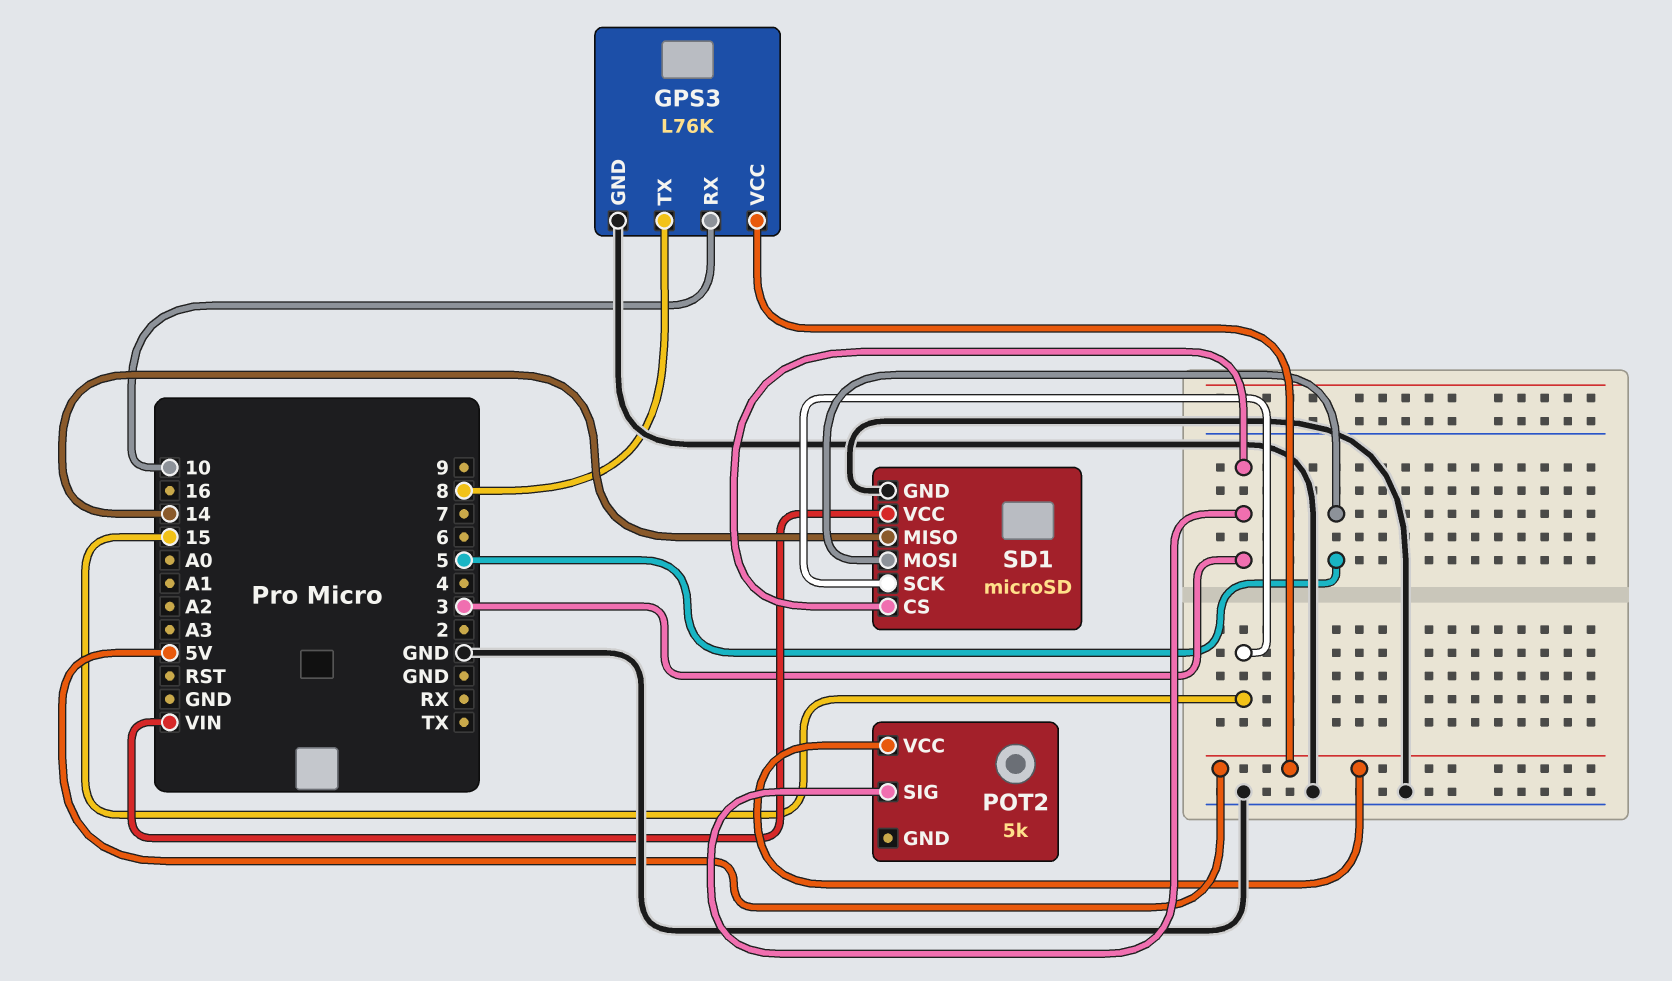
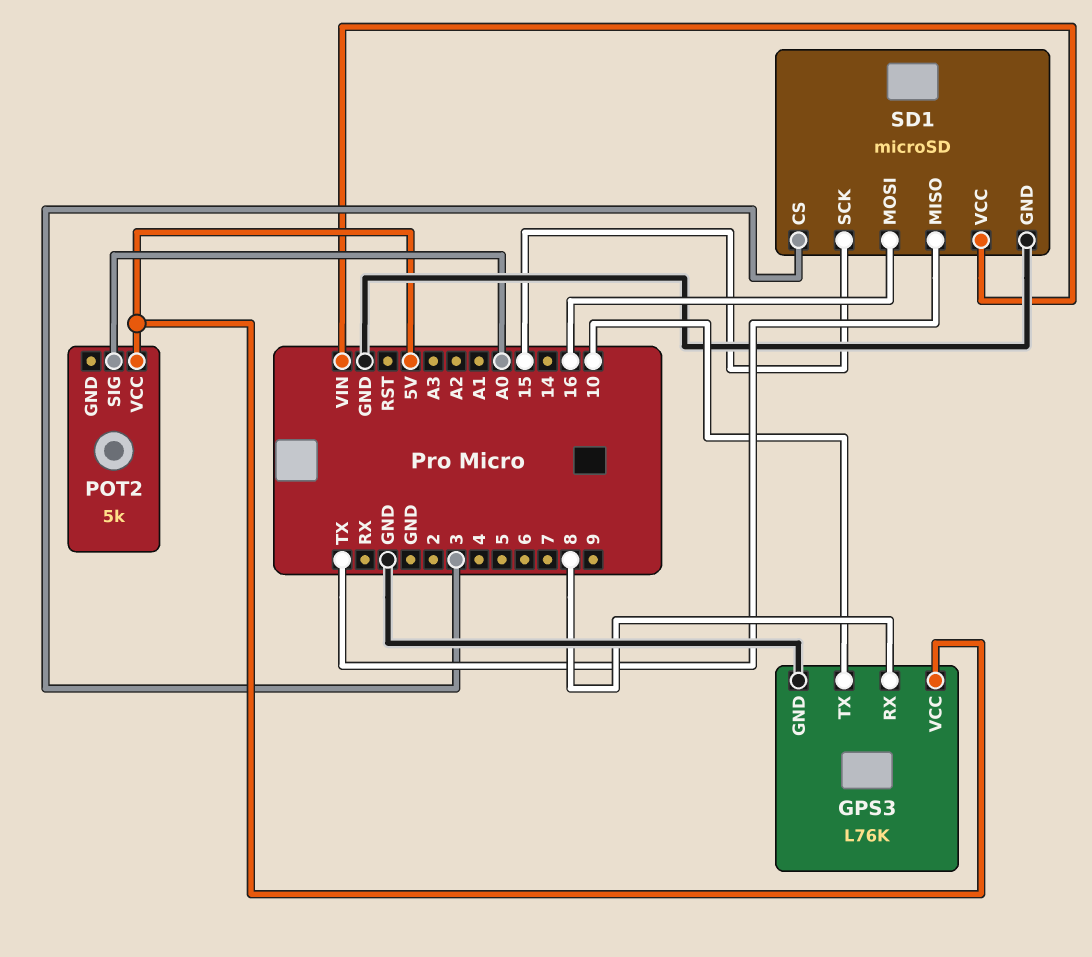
GPS3 pin RX: 10 -> 8
GPS3 pin TX: 8 -> 10
POT2 pin SIG: 3 -> A0
SD1 pin MISO: 14 -> TX
SD1 pin MOSI: 5 -> 16

